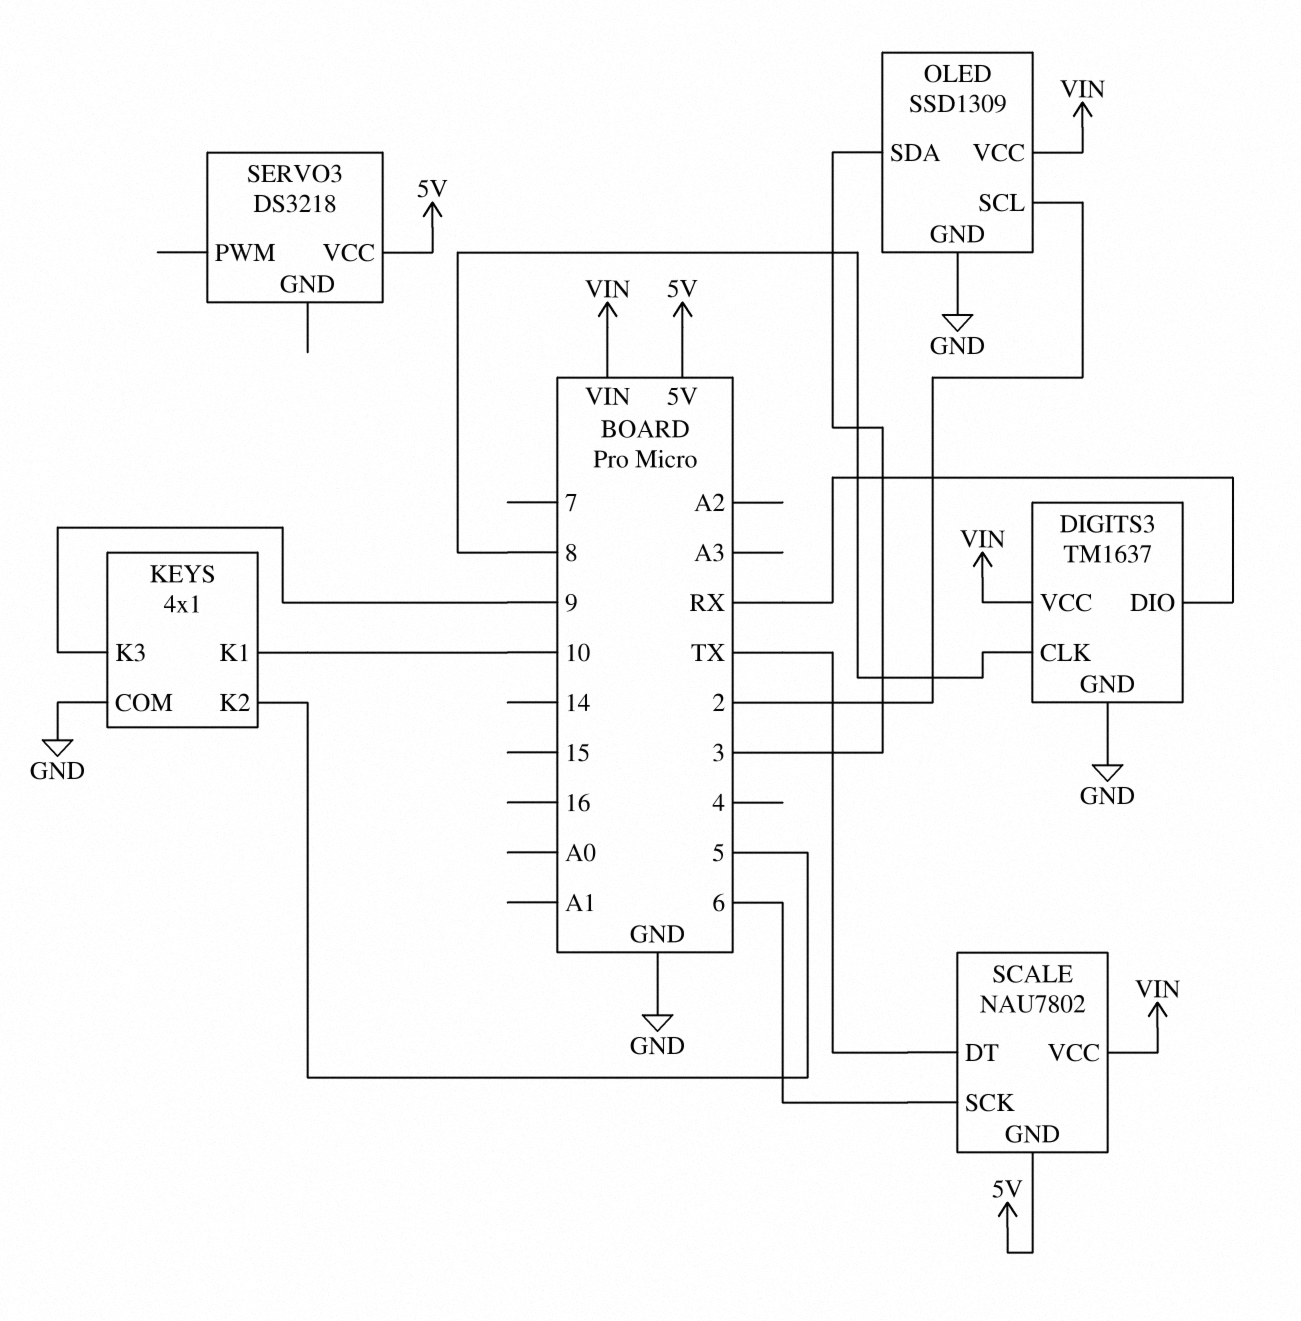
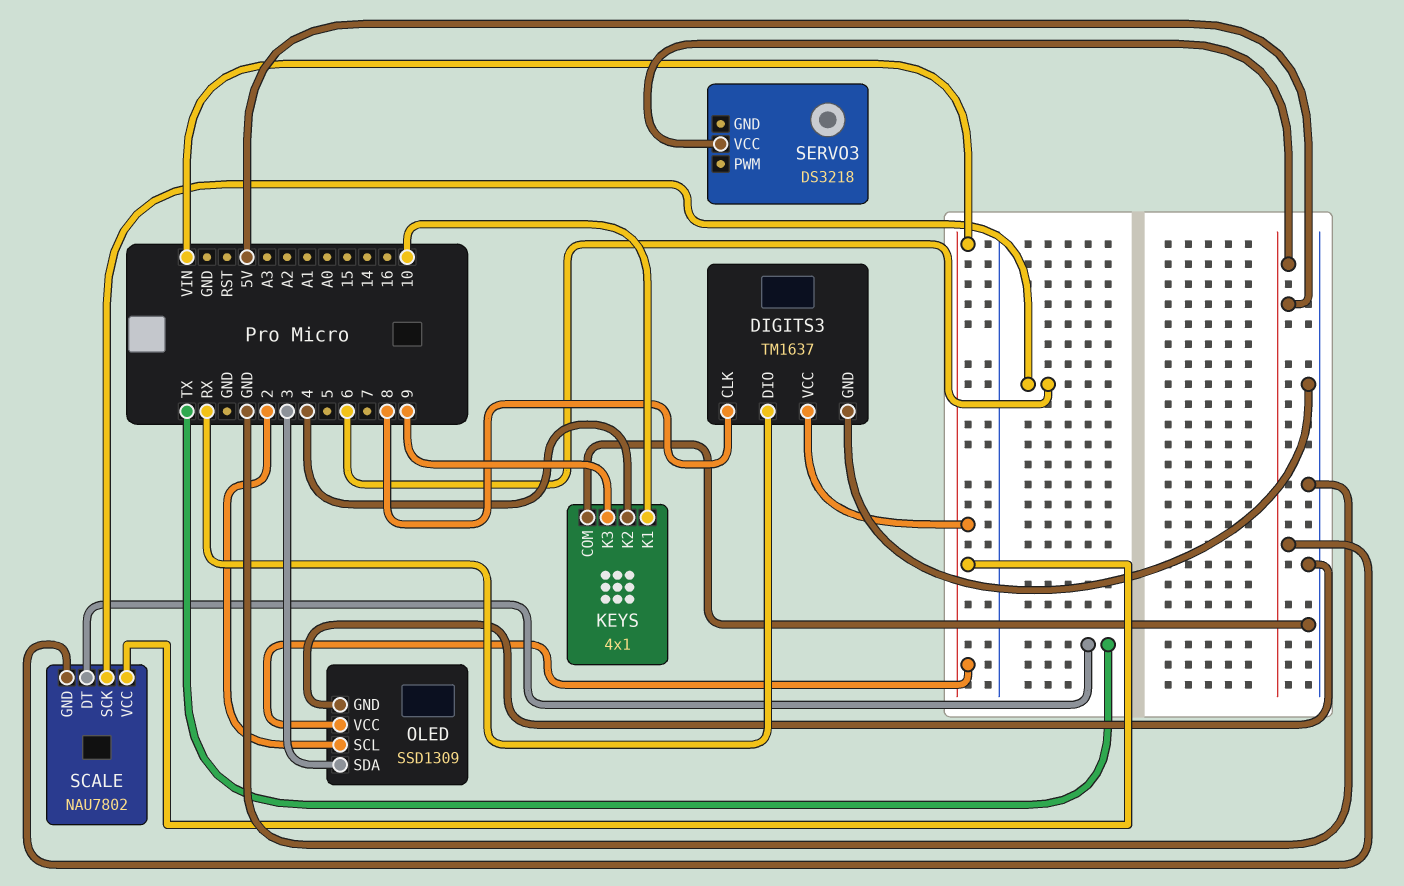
KEYS pin K2: 5 -> 4

